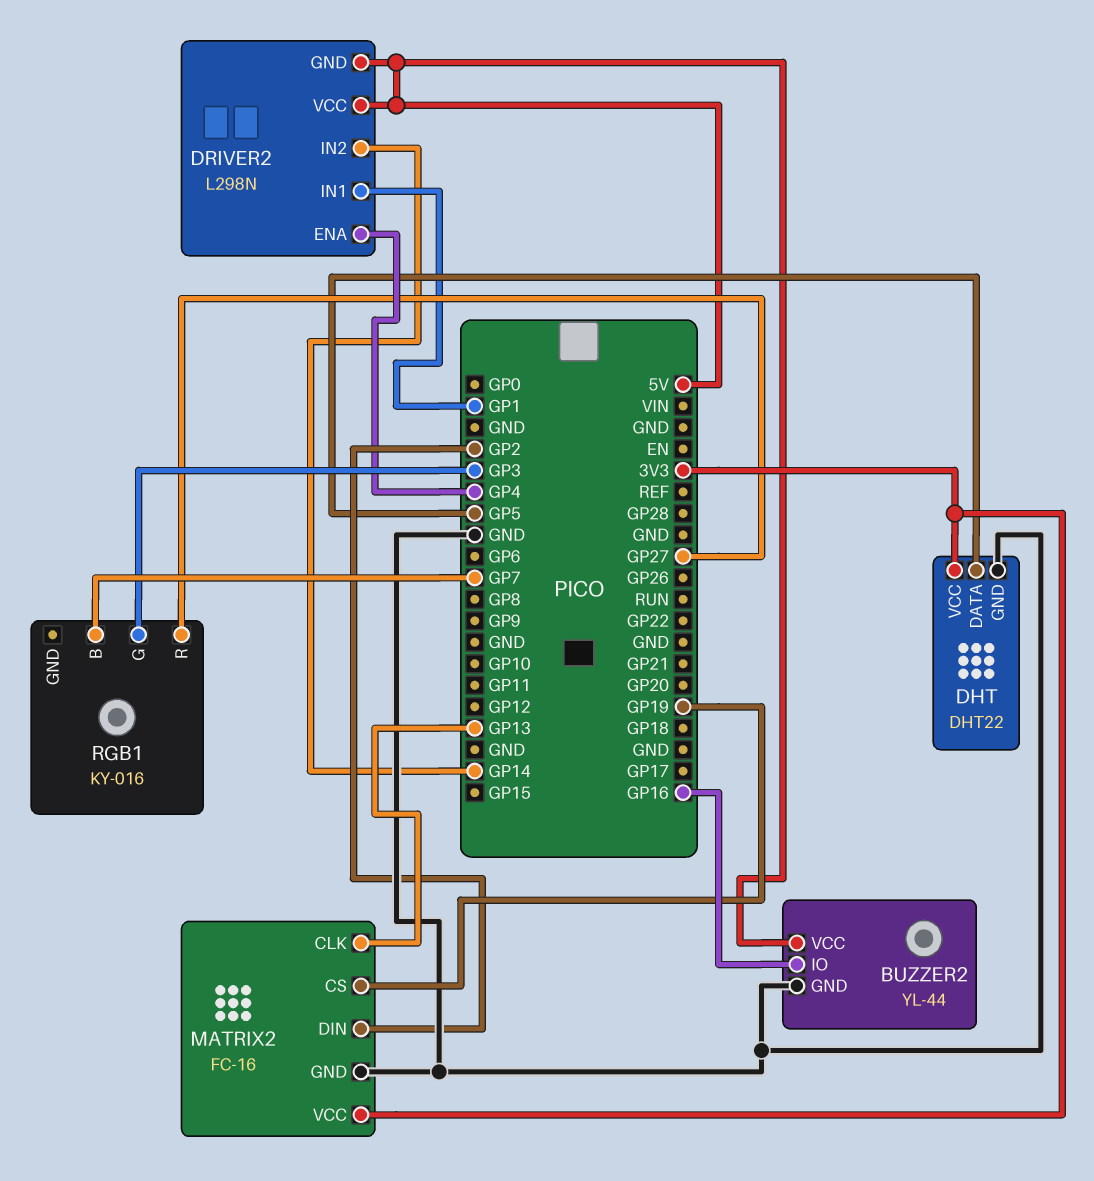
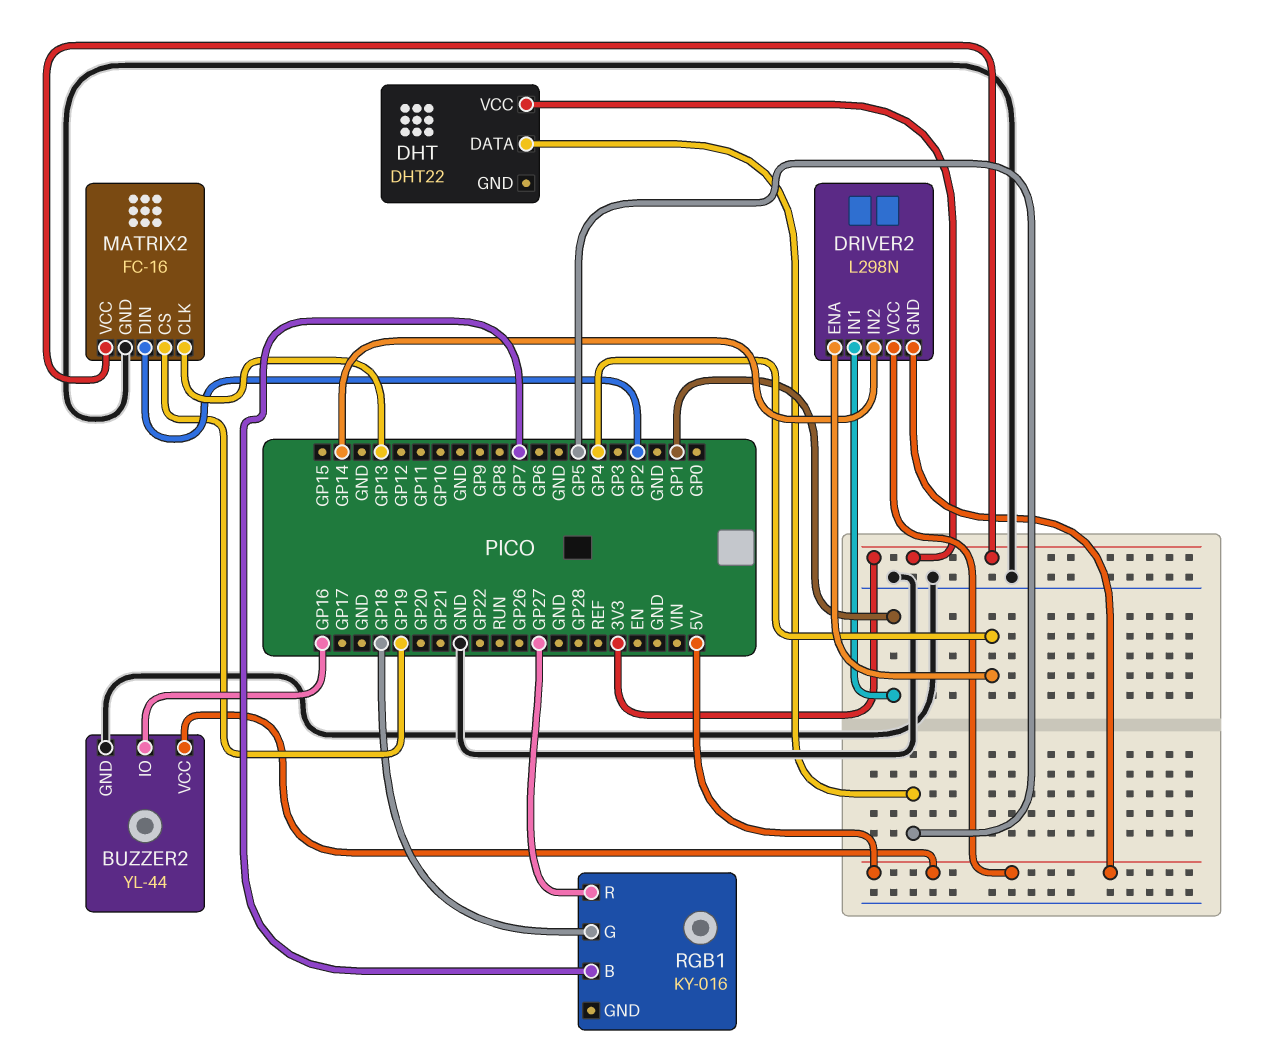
DHT pin GND: GND -> none
RGB1 pin G: GP3 -> GP18

